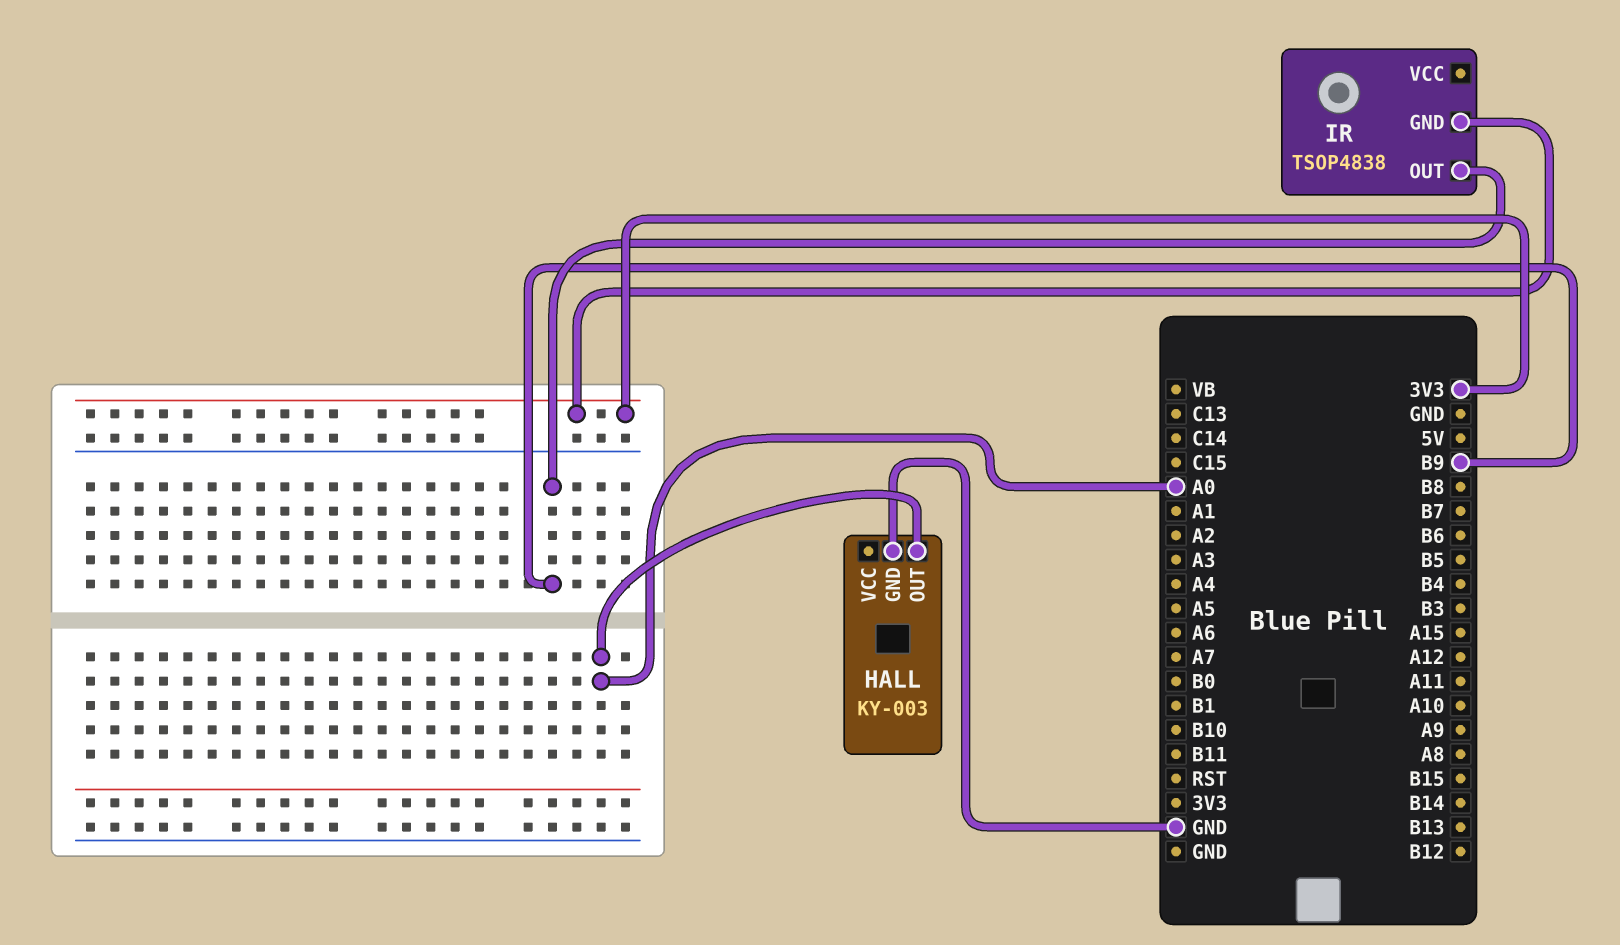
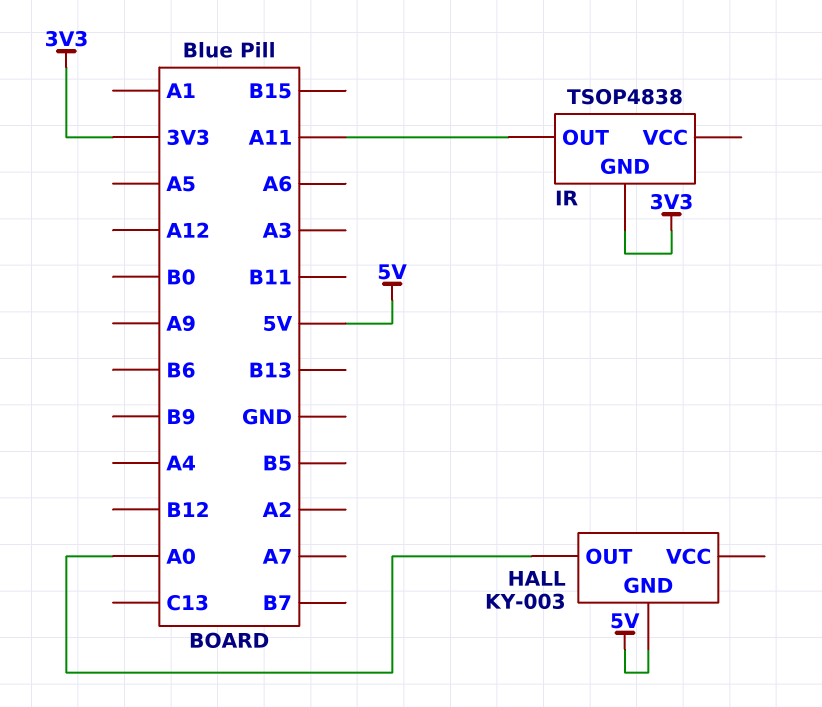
HALL pin GND: GND -> 5V
IR pin OUT: B9 -> A11

